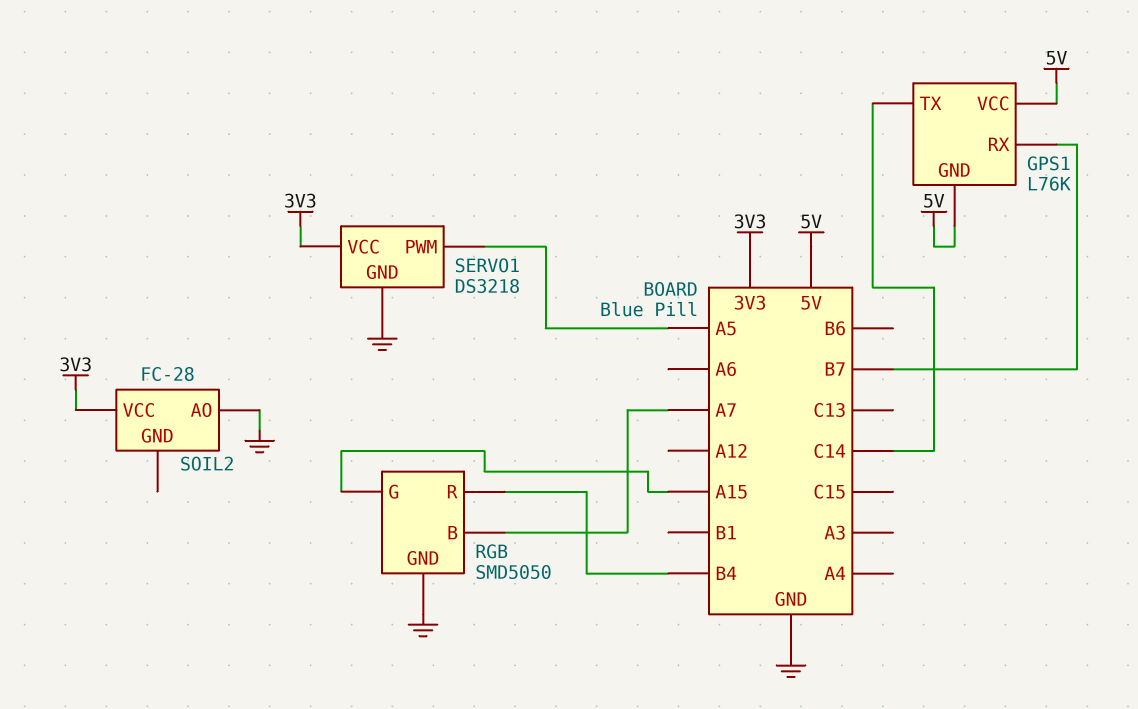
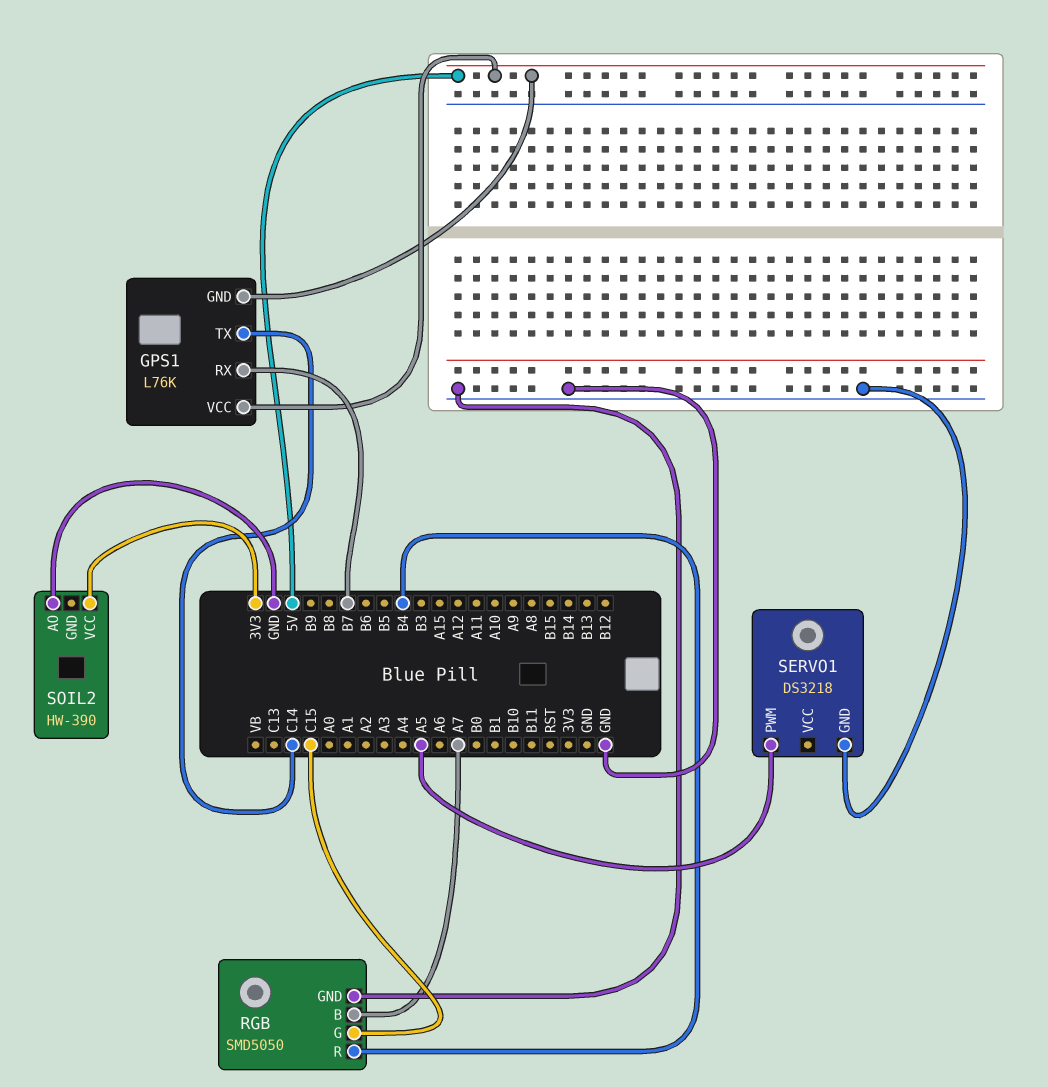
RGB pin G: A15 -> C15
SERVO1 pin VCC: 3V3 -> none
SOIL2: FC-28 -> HW-390

